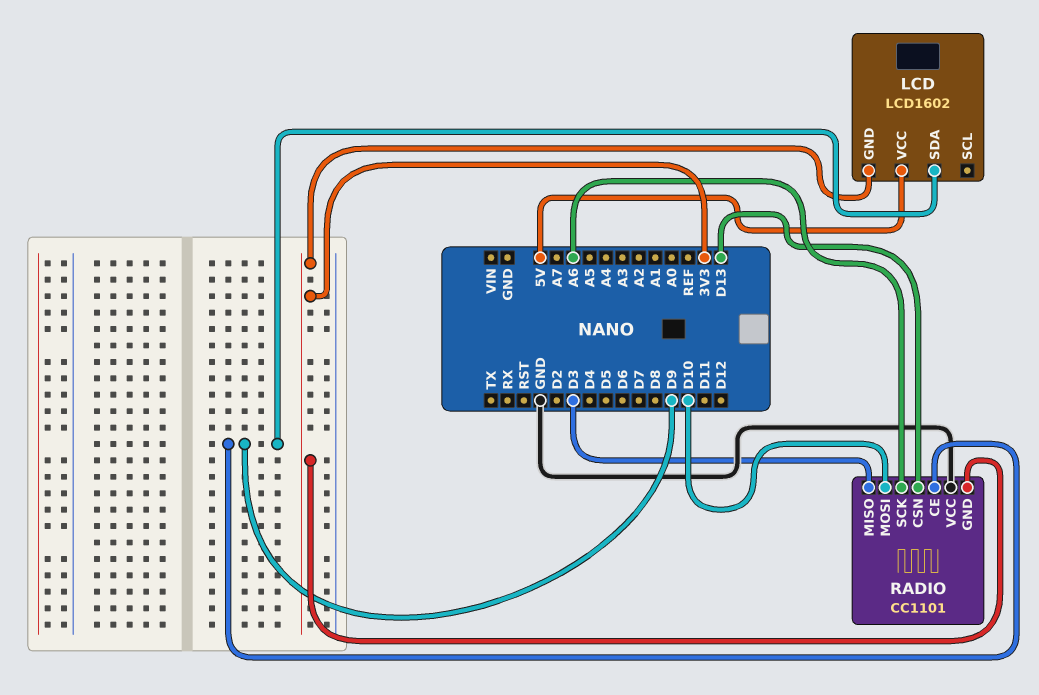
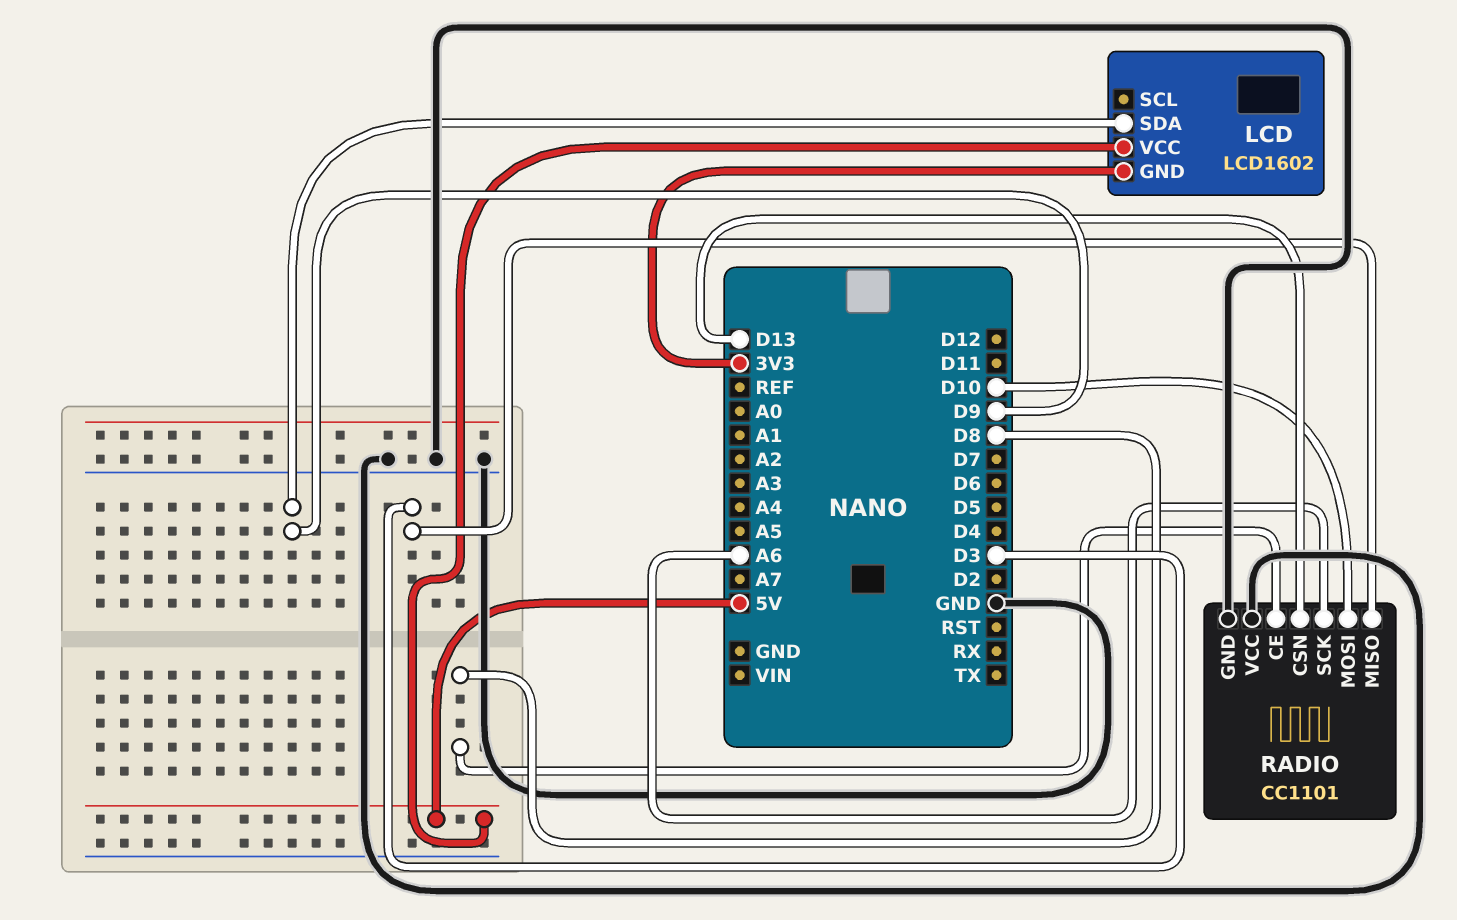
RADIO pin CE: D9 -> D8
RADIO pin GND: 3V3 -> GND

